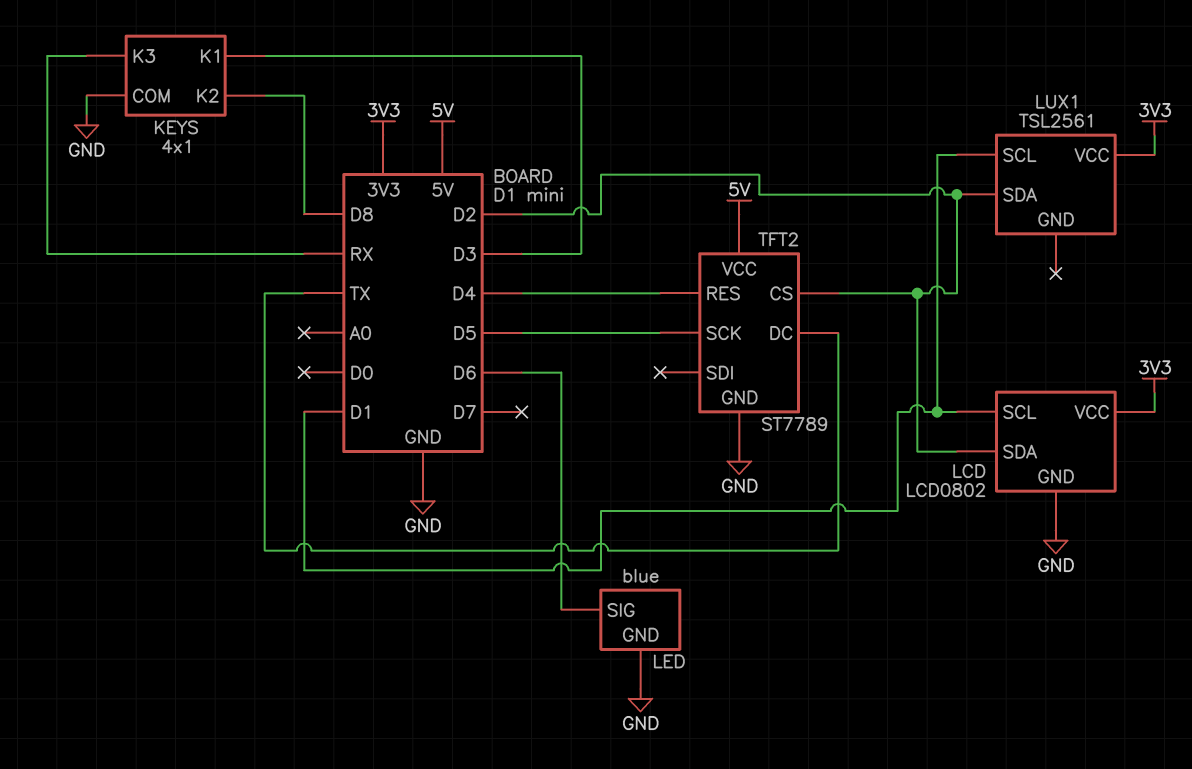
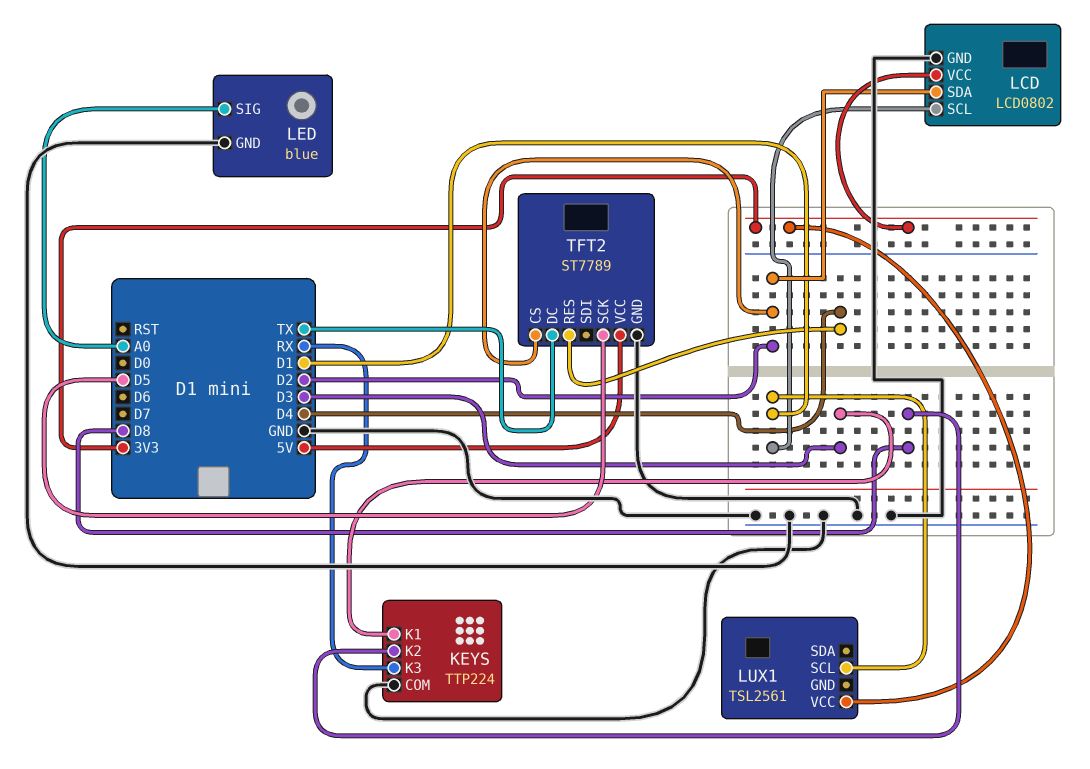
KEYS: 4x1 -> TTP224
LED pin SIG: D6 -> A0
LUX1 pin SDA: D2 -> none

